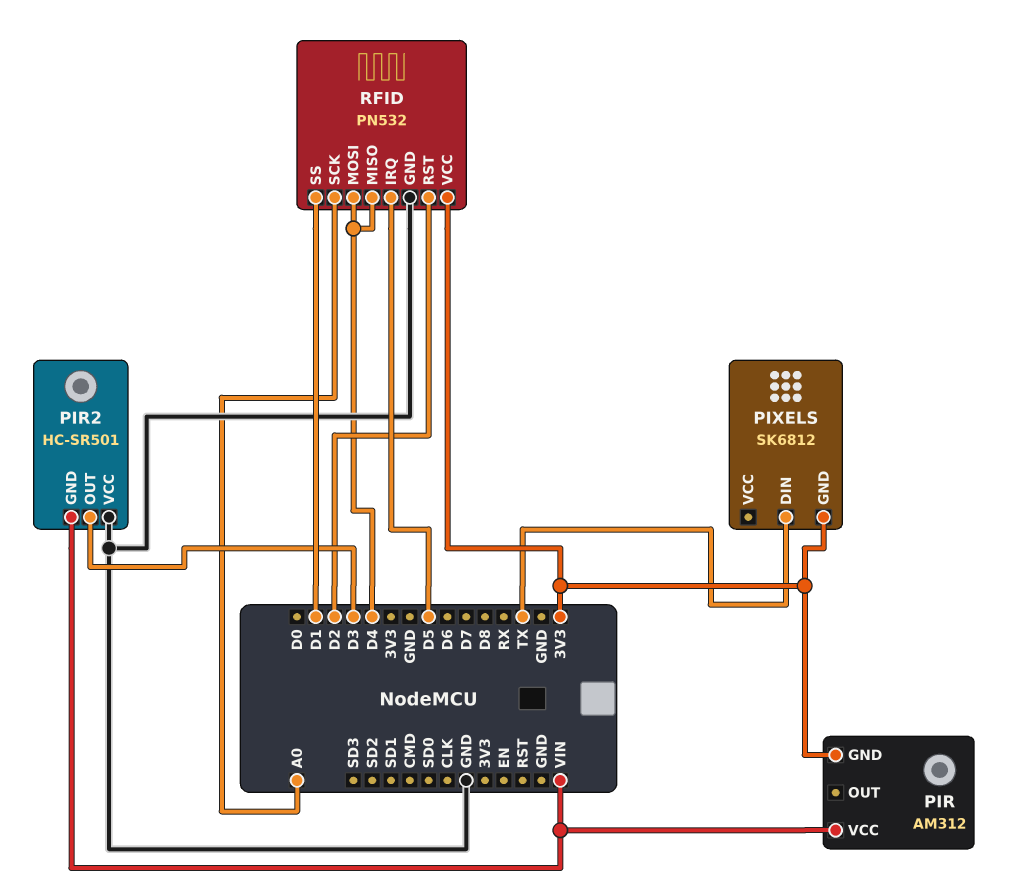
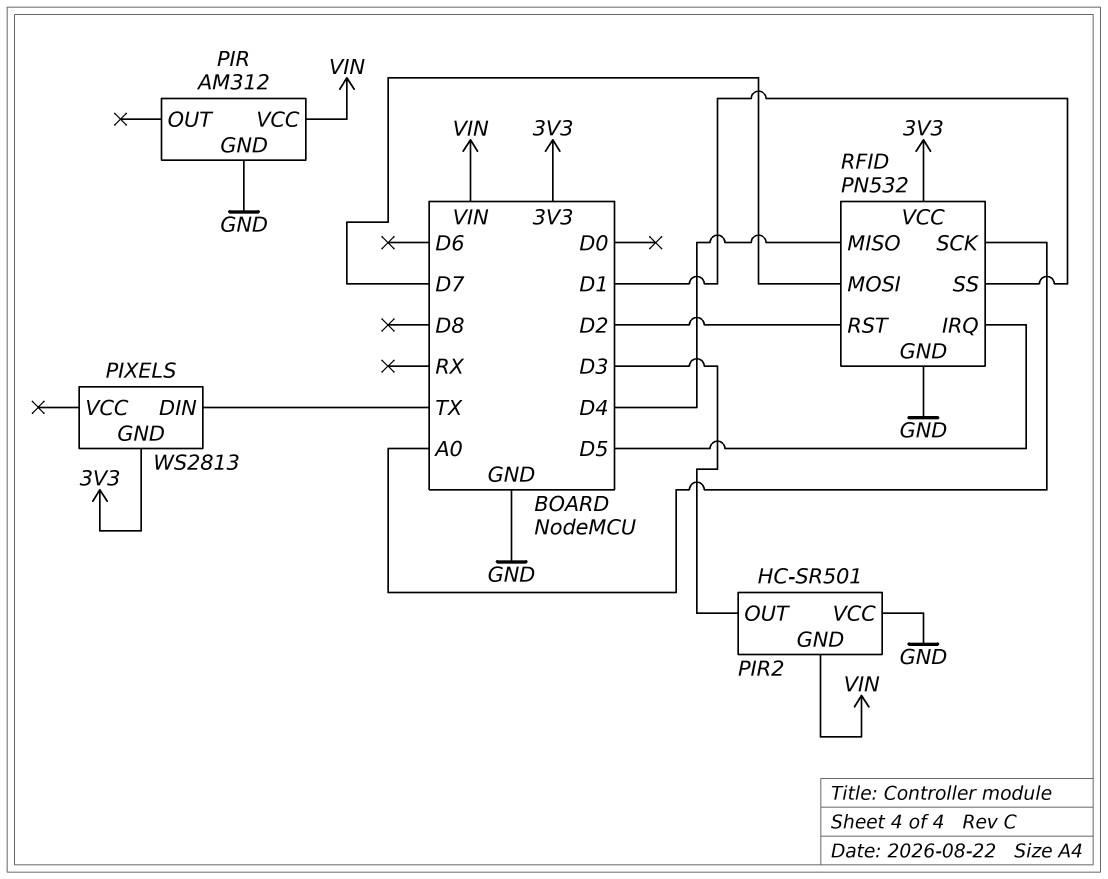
PIR pin GND: 3V3 -> GND
PIXELS: SK6812 -> WS2813
RFID pin MOSI: D4 -> D7

